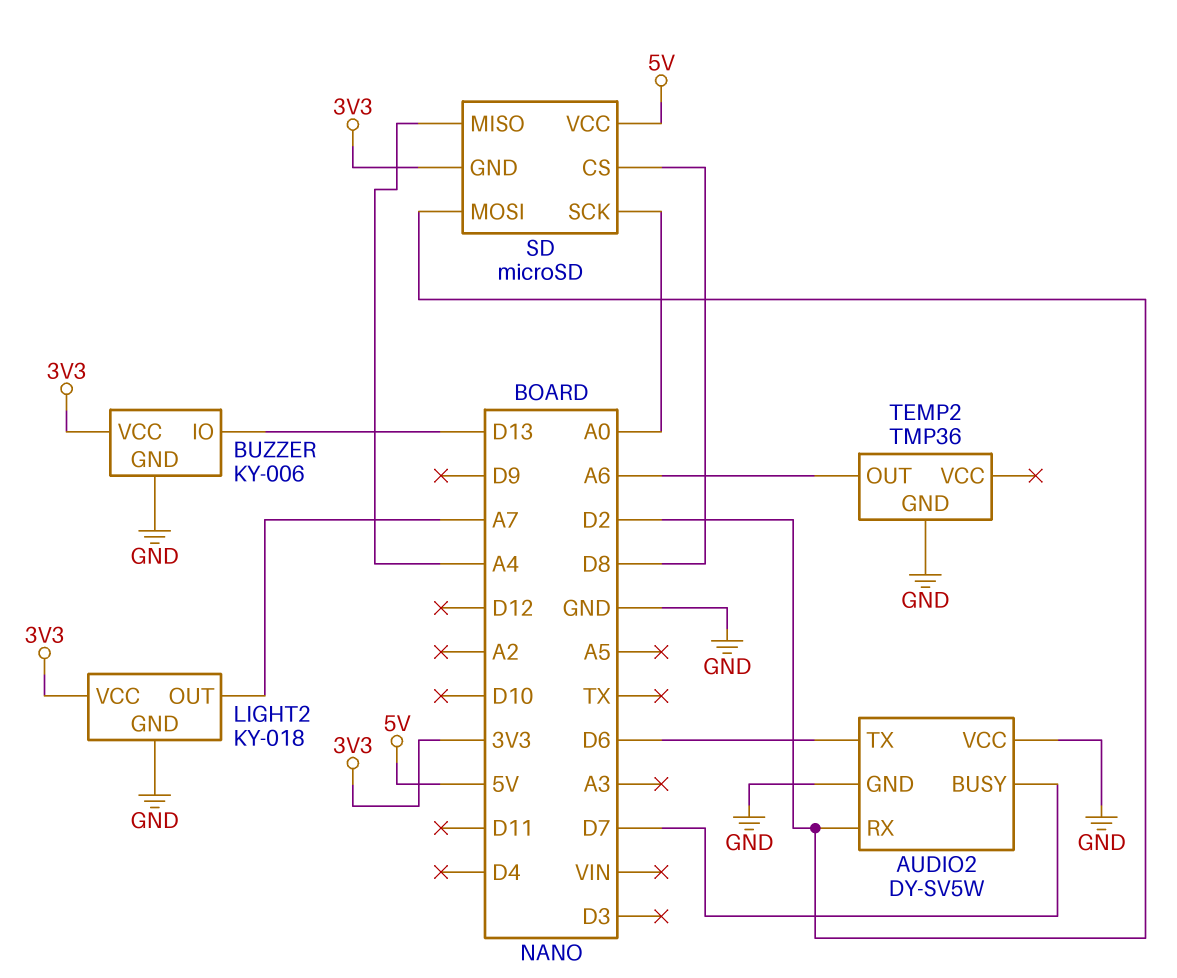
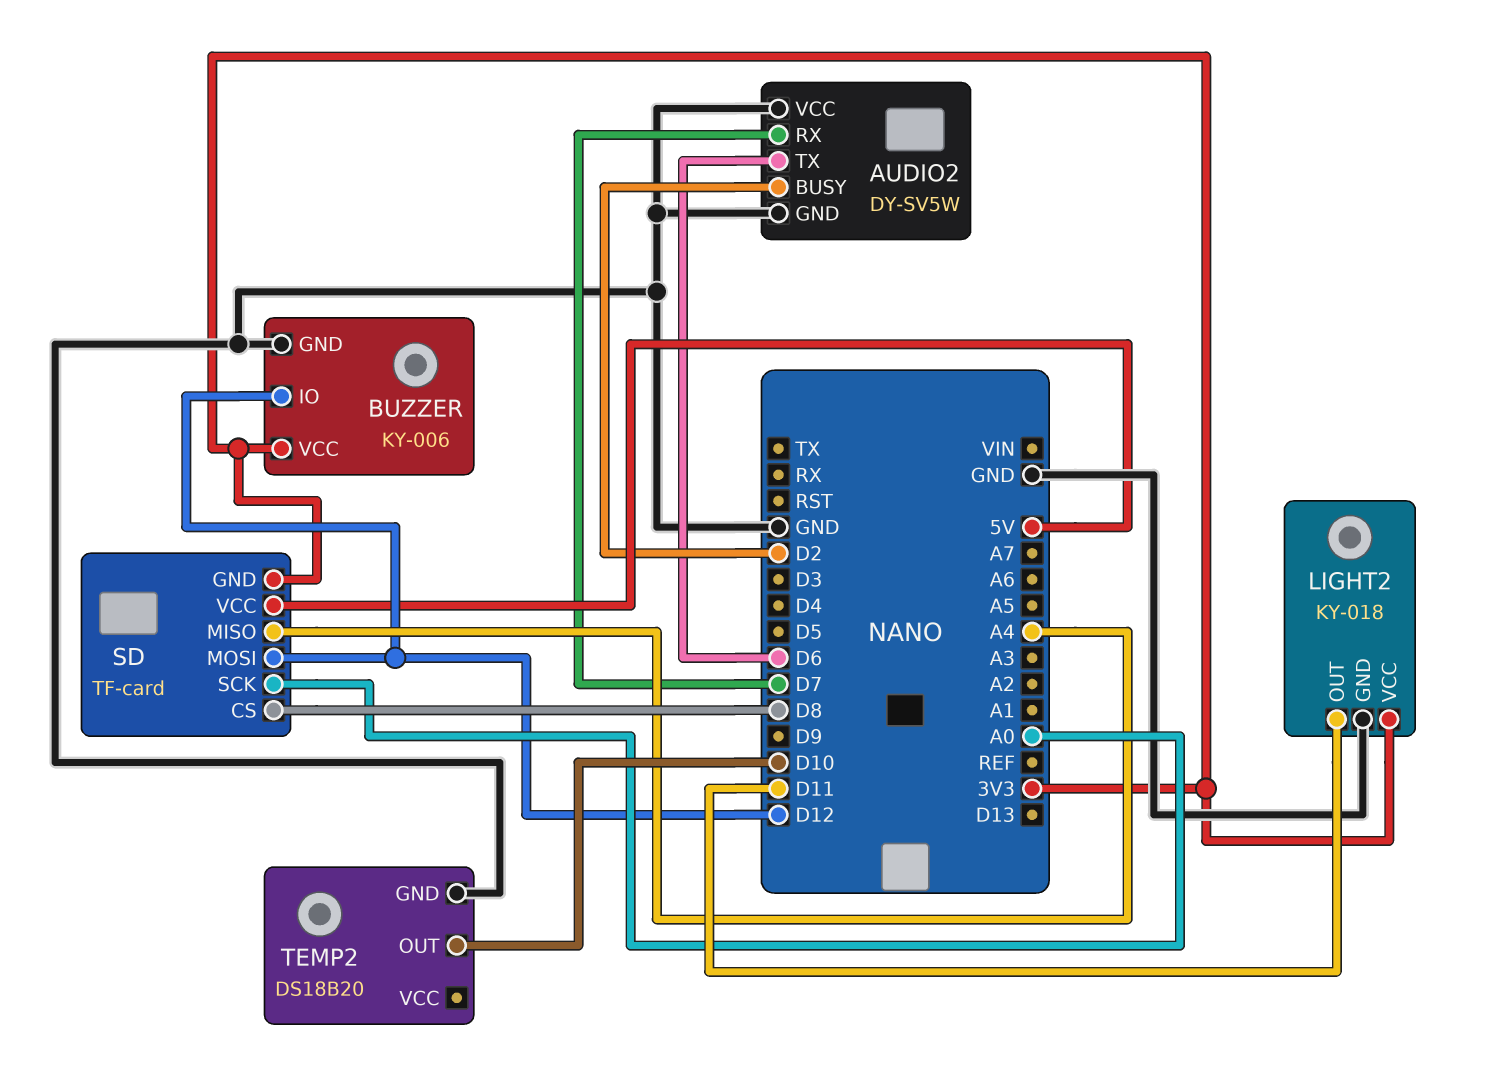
AUDIO2 pin BUSY: D7 -> D2
AUDIO2 pin RX: D2 -> D7
BUZZER pin IO: D13 -> D12
LIGHT2 pin OUT: A7 -> D11
SD: microSD -> TF-card
SD pin MOSI: D2 -> D12
TEMP2: TMP36 -> DS18B20
TEMP2 pin OUT: A6 -> D10

